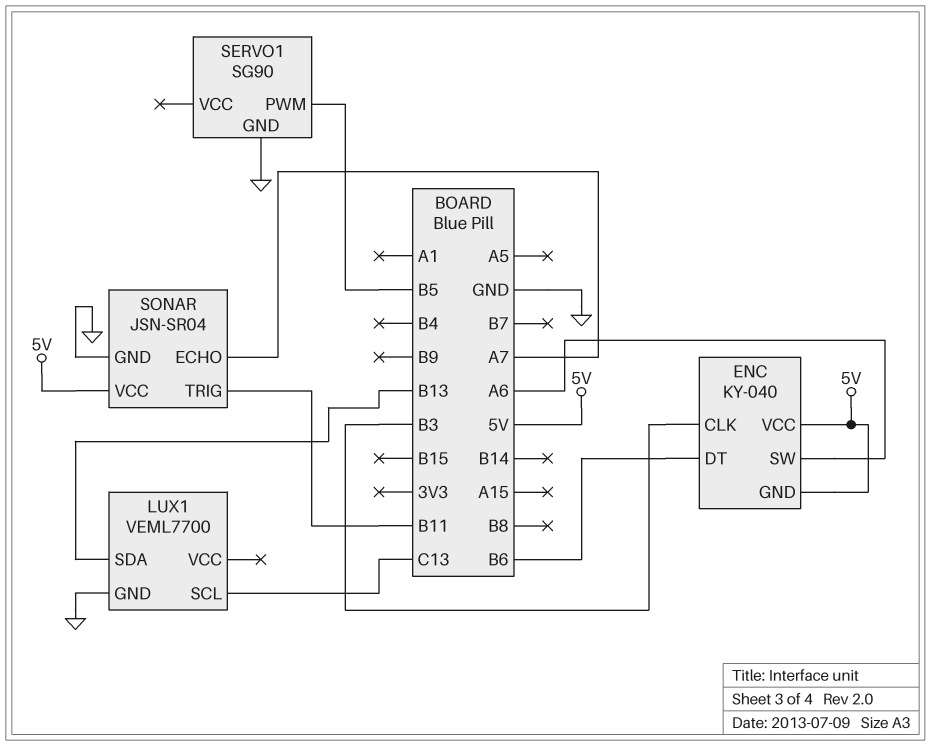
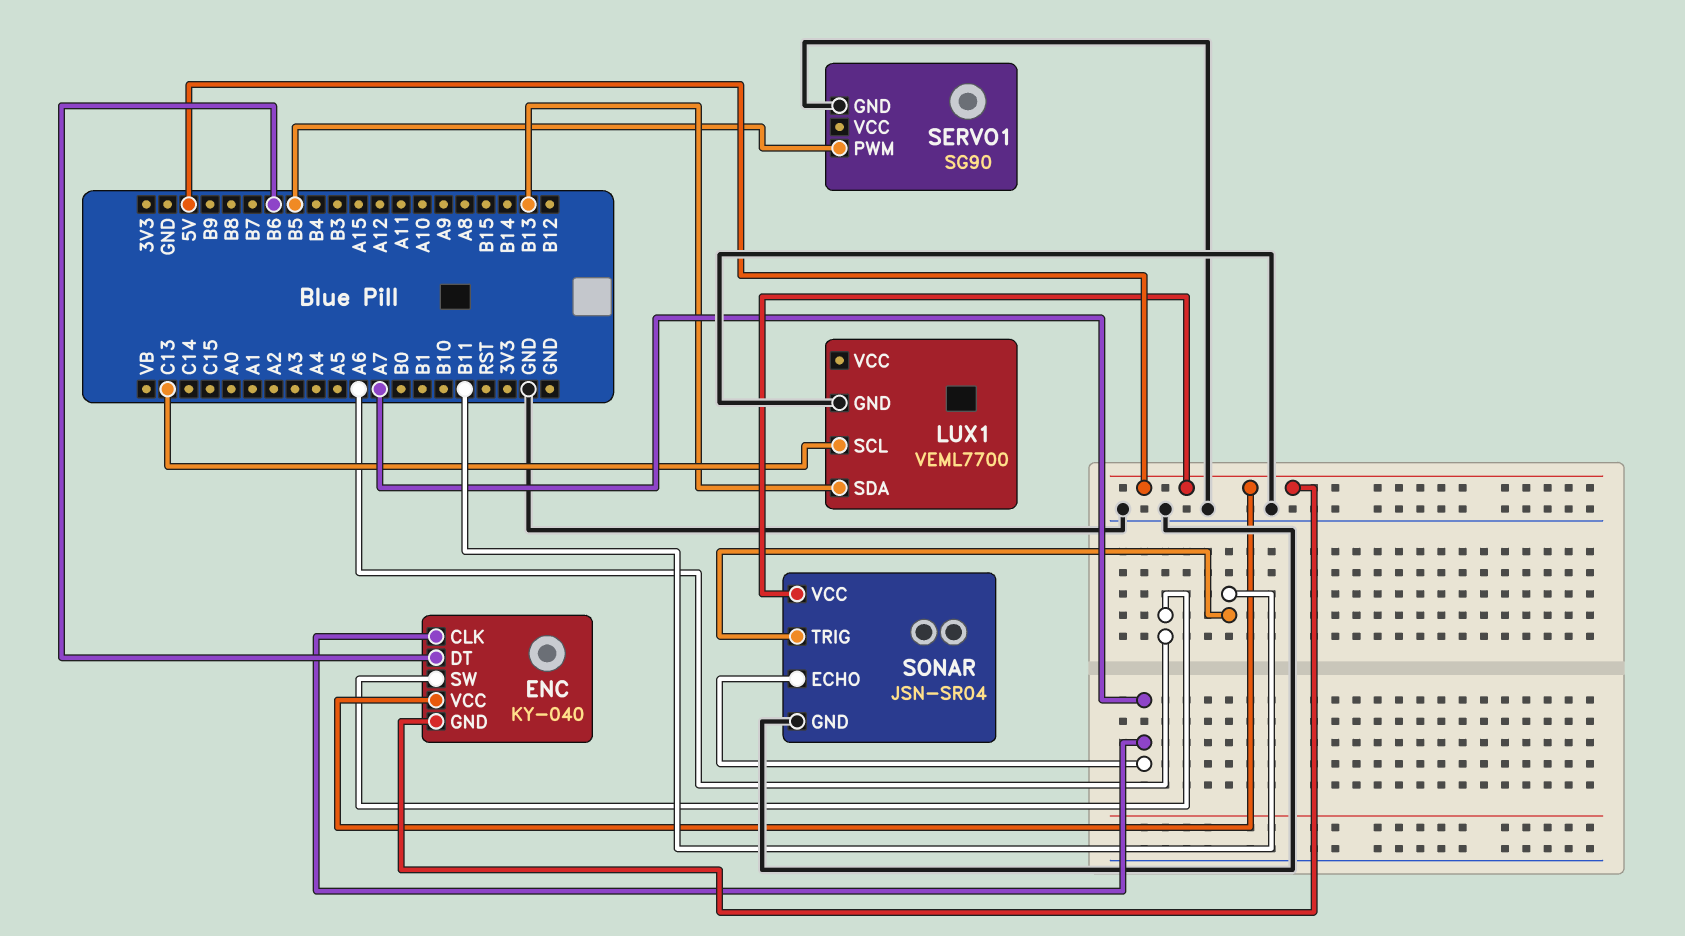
ENC pin CLK: B3 -> A7

